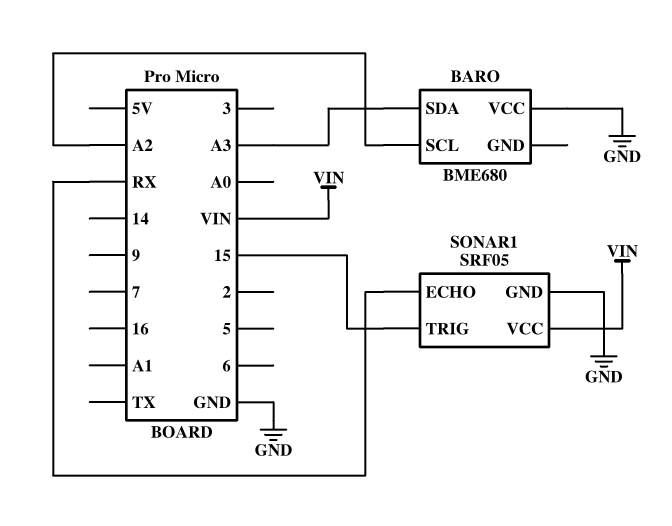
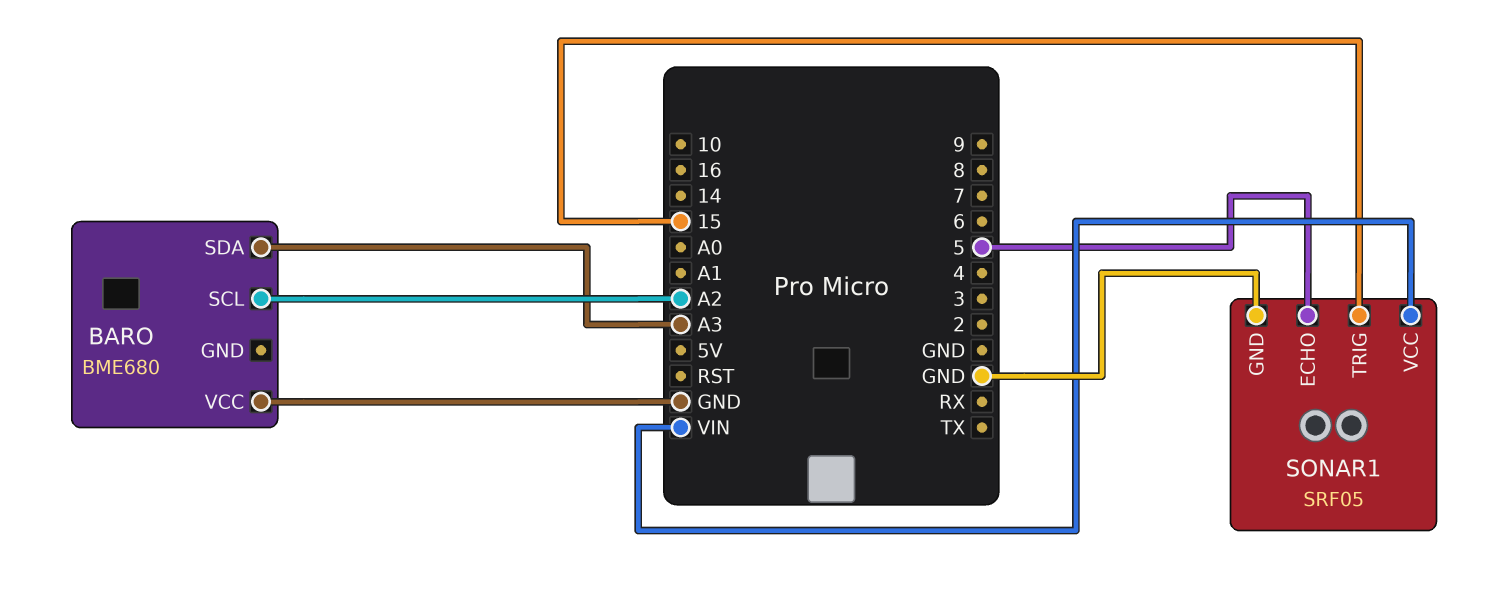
SONAR1 pin ECHO: RX -> 5

